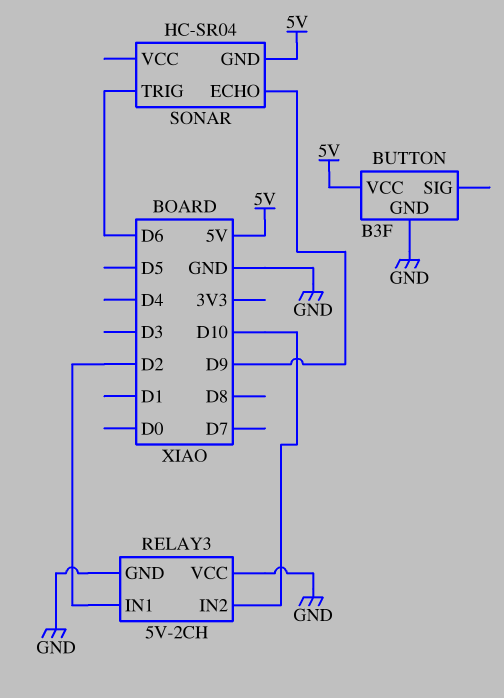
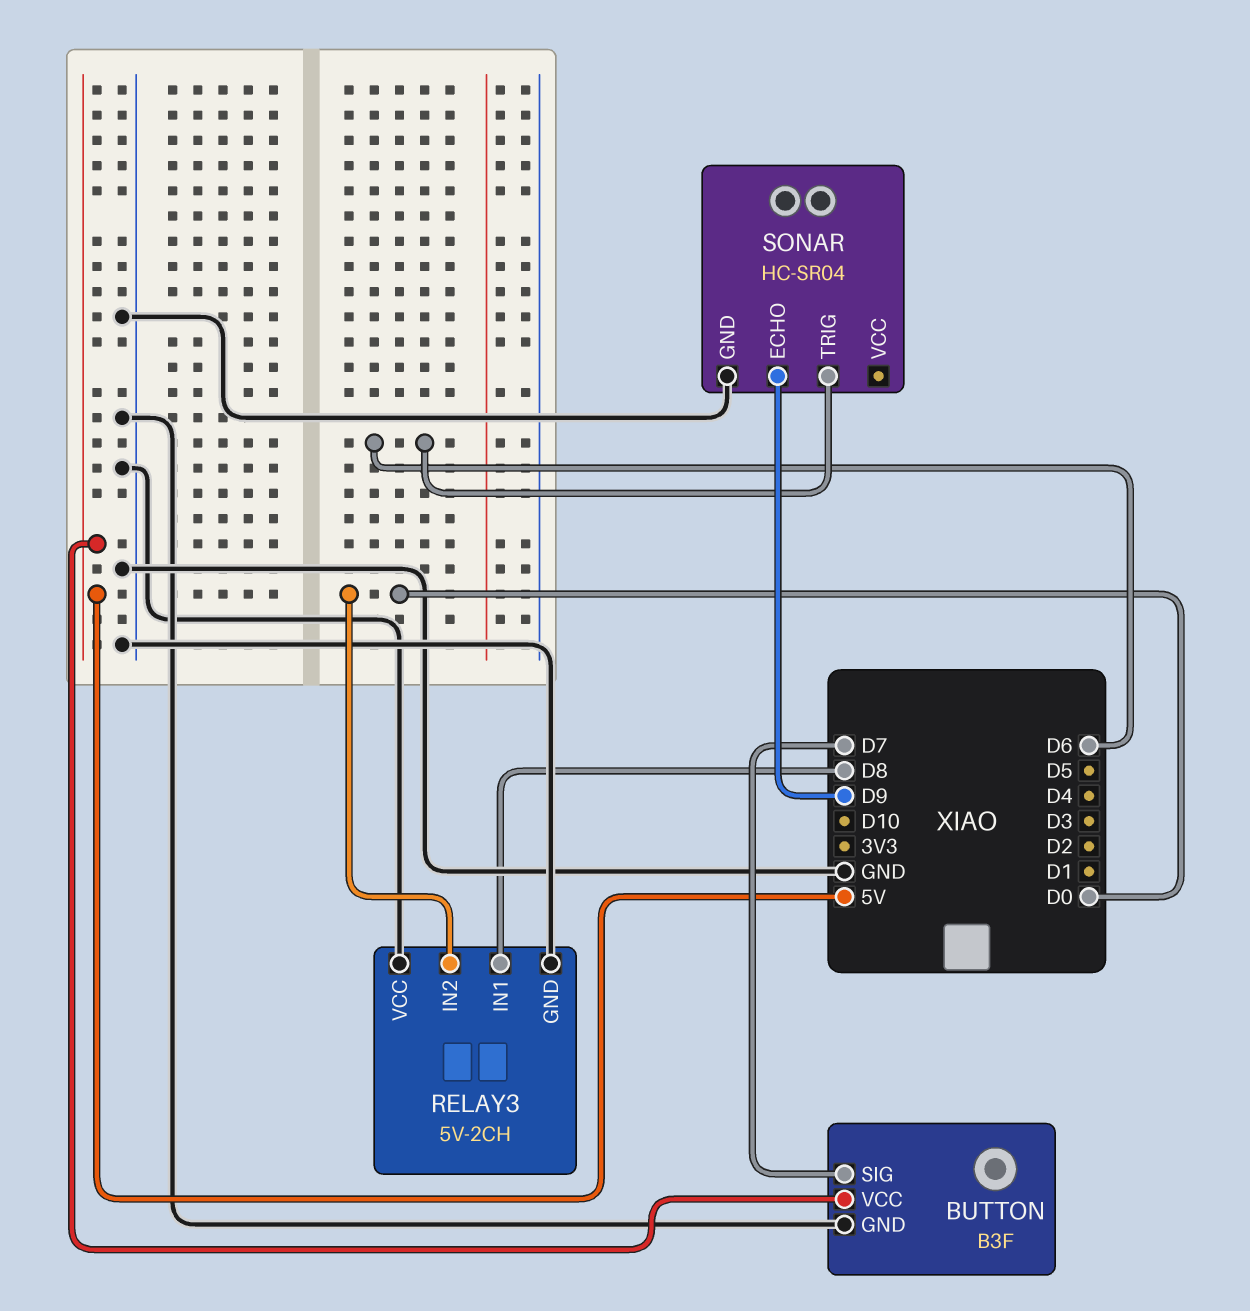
BUTTON pin SIG: none -> D7
RELAY3 pin IN1: D2 -> D8
RELAY3 pin IN2: D10 -> D0
SONAR pin GND: 5V -> GND

